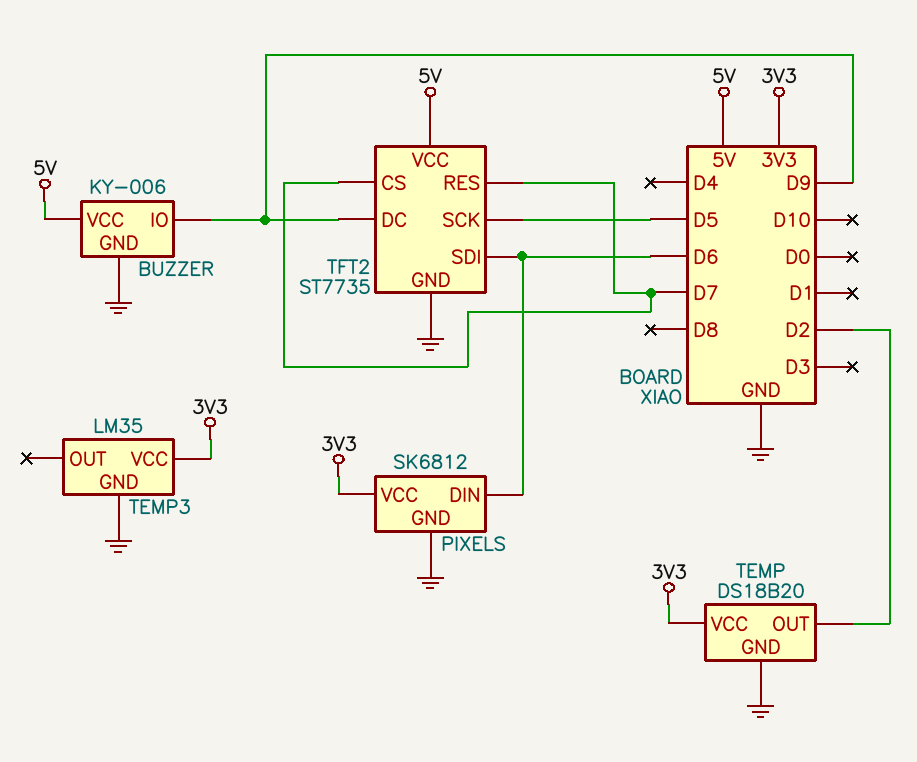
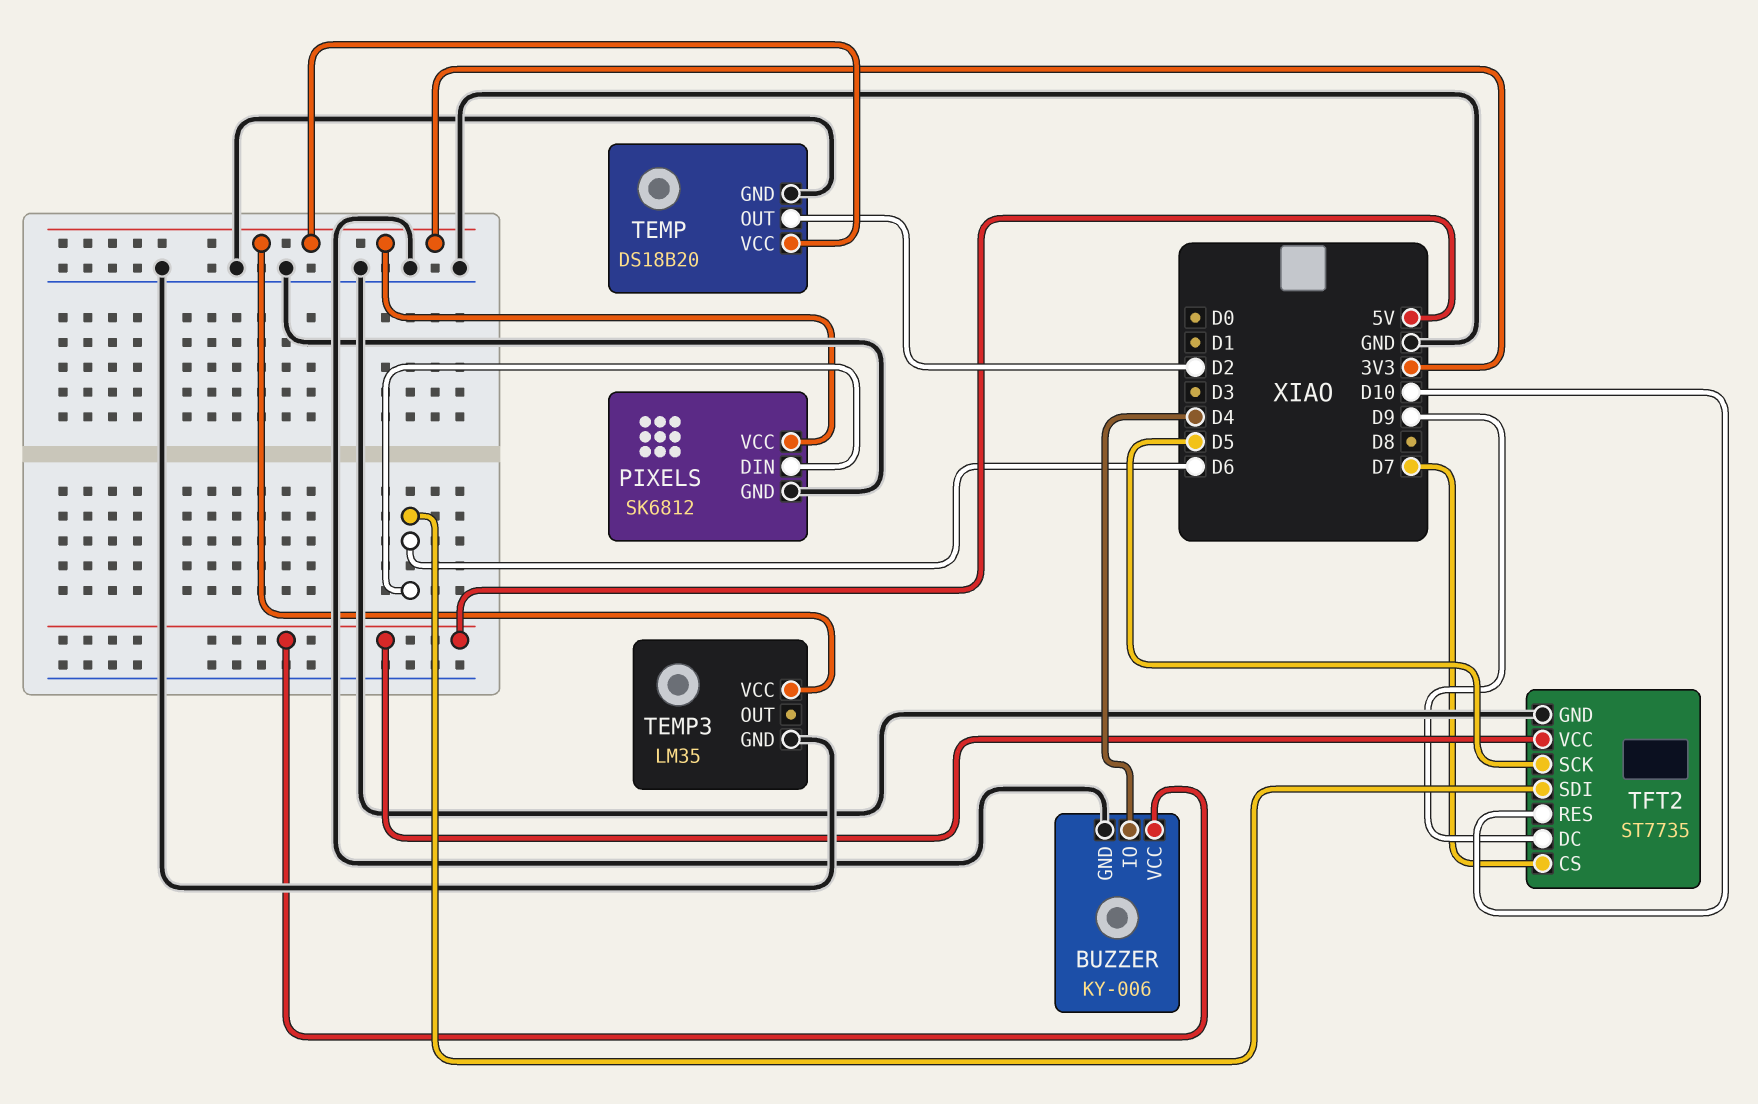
BUZZER pin IO: D9 -> D4
TFT2 pin RES: D7 -> D10

